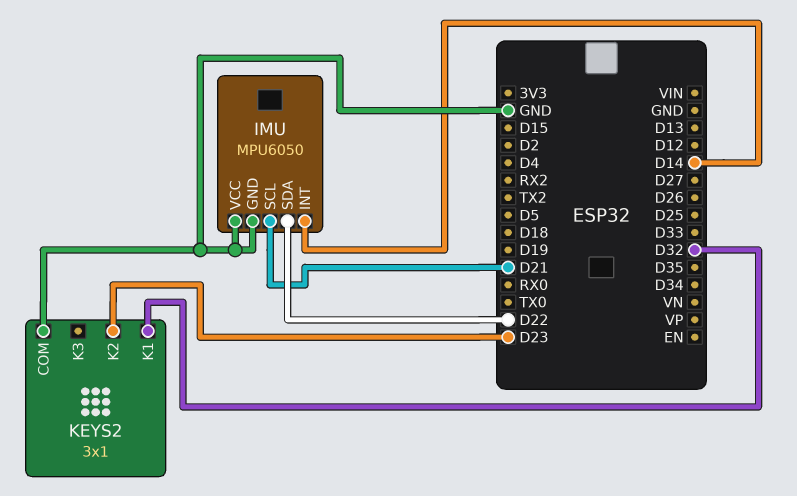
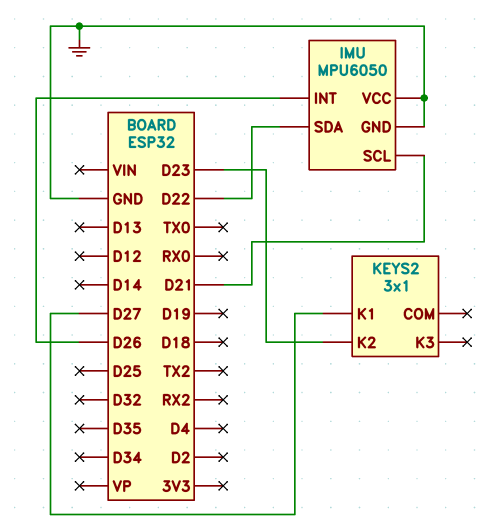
IMU pin INT: D14 -> D26
KEYS2 pin COM: GND -> none
KEYS2 pin K1: D32 -> D27

